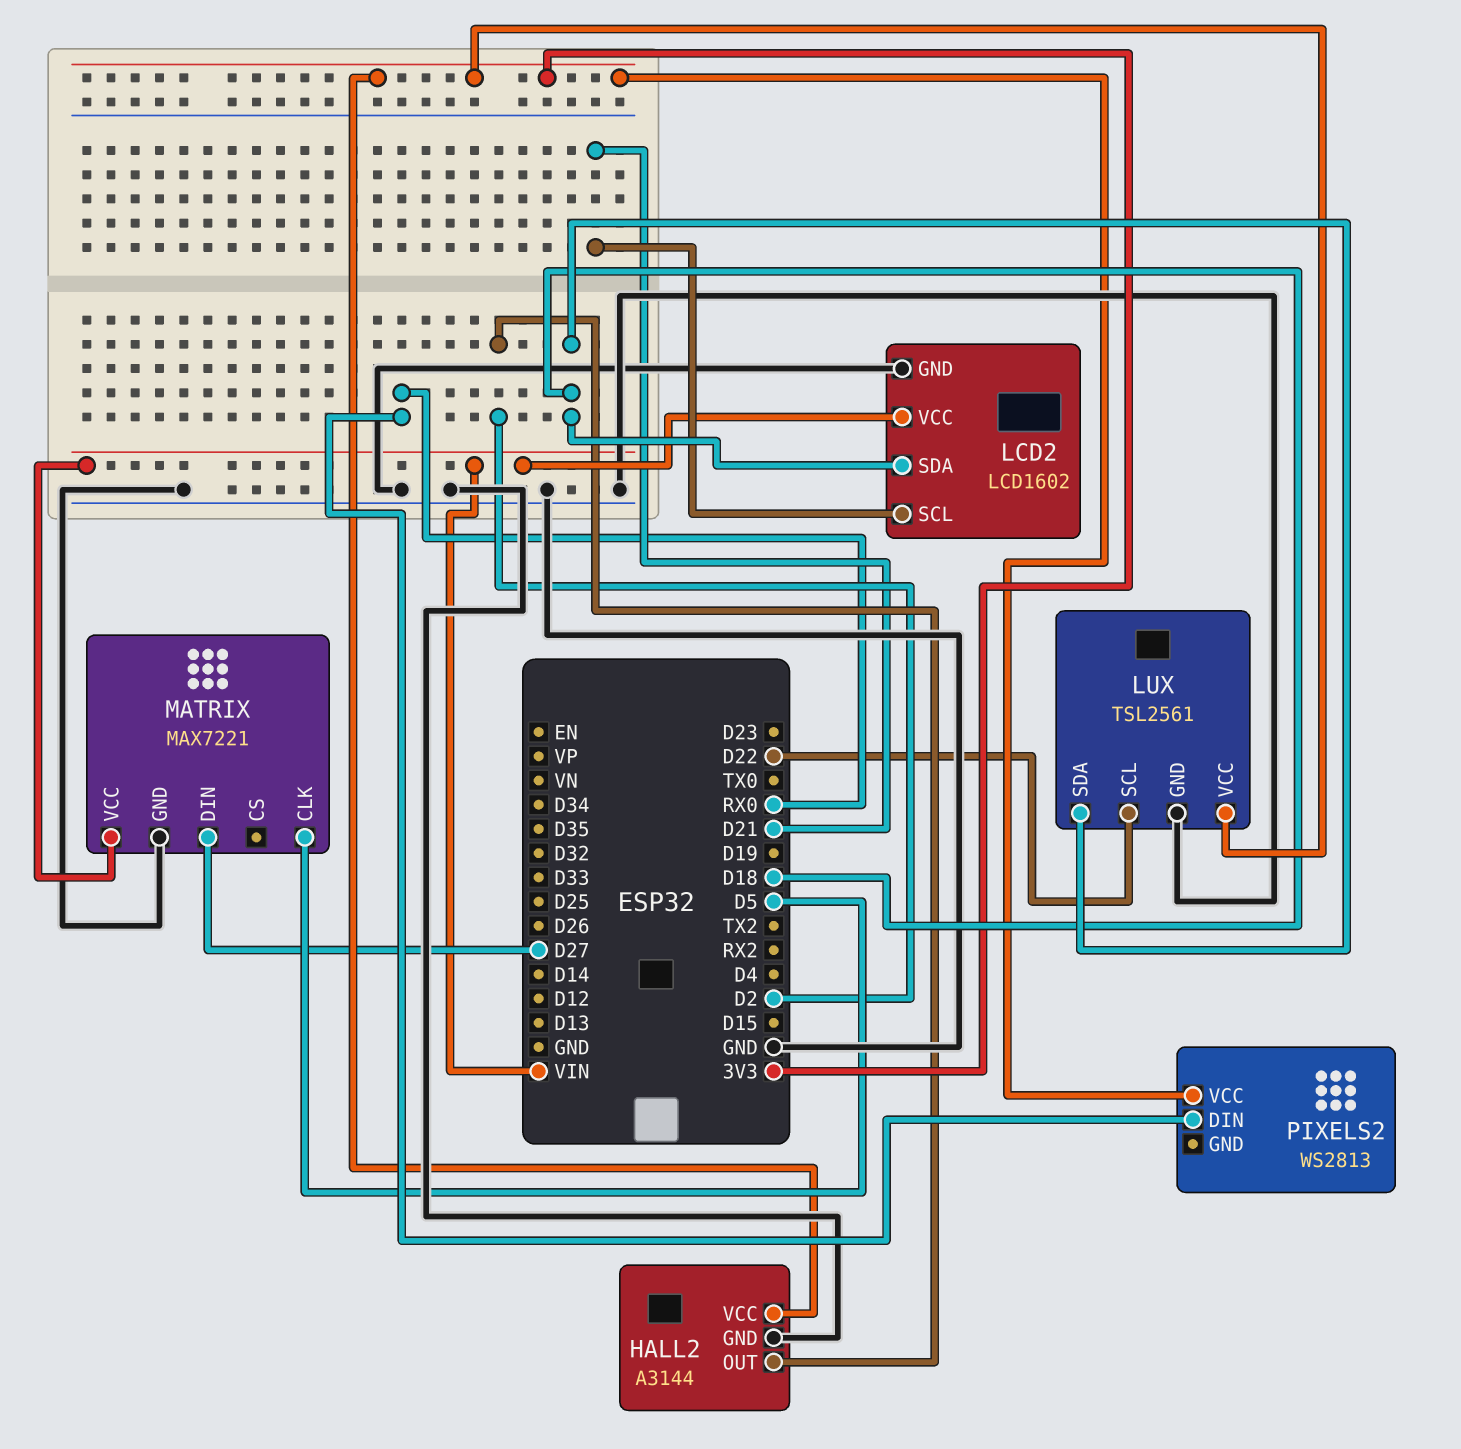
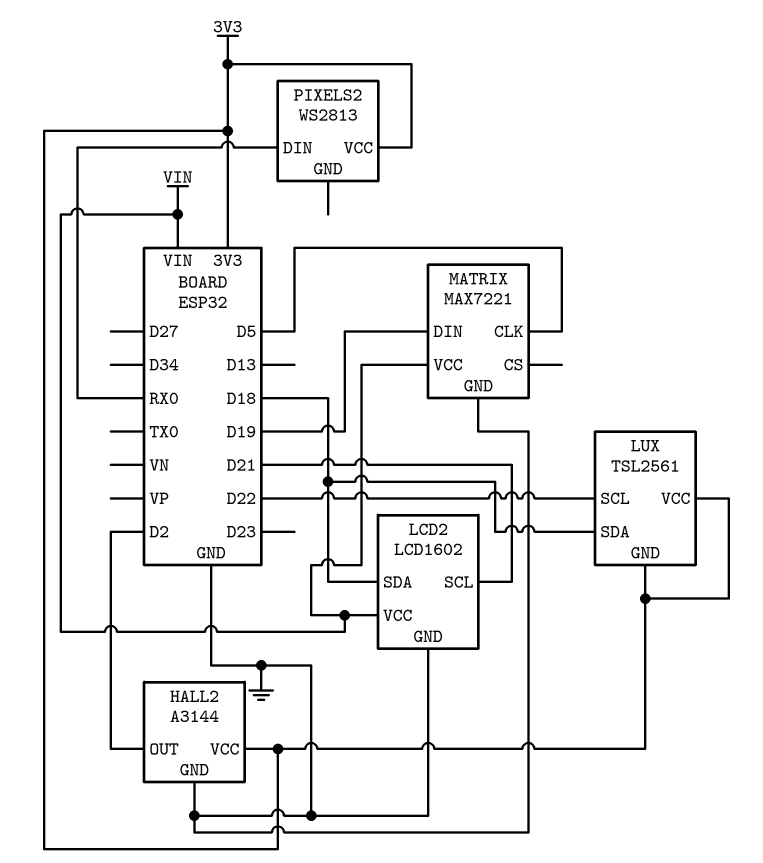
LUX pin GND: GND -> 3V3
MATRIX pin DIN: D27 -> D19

